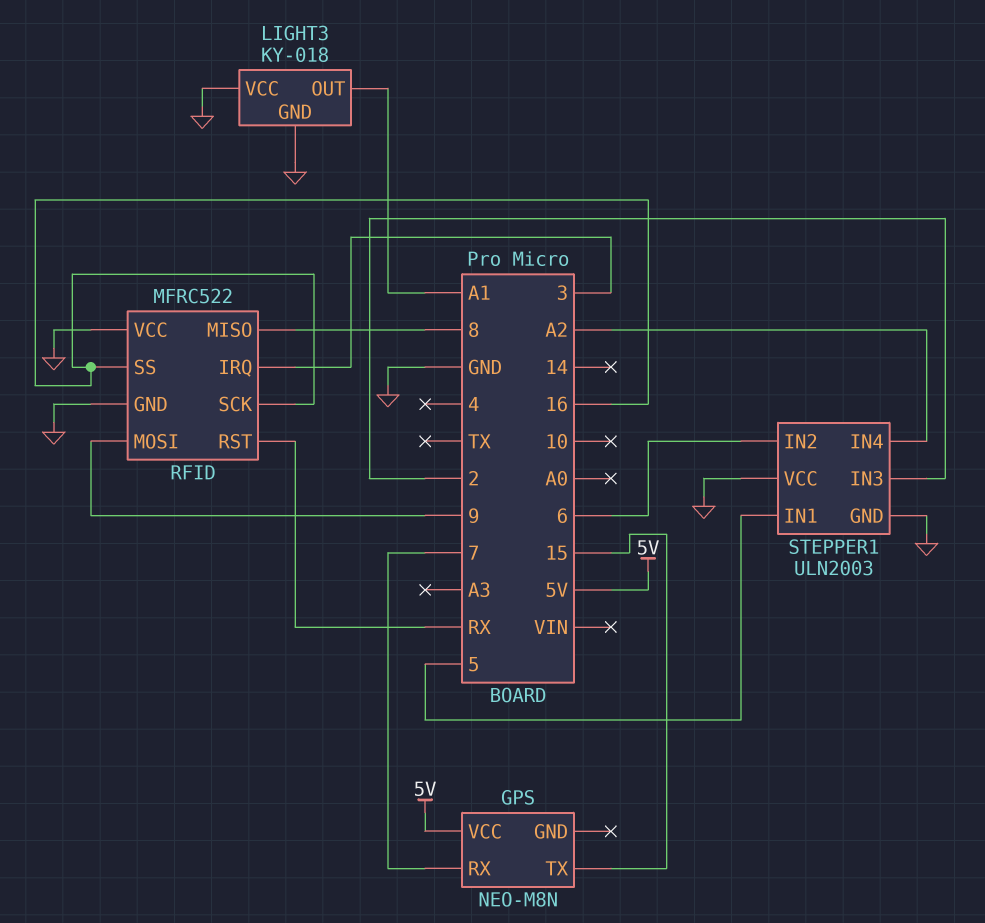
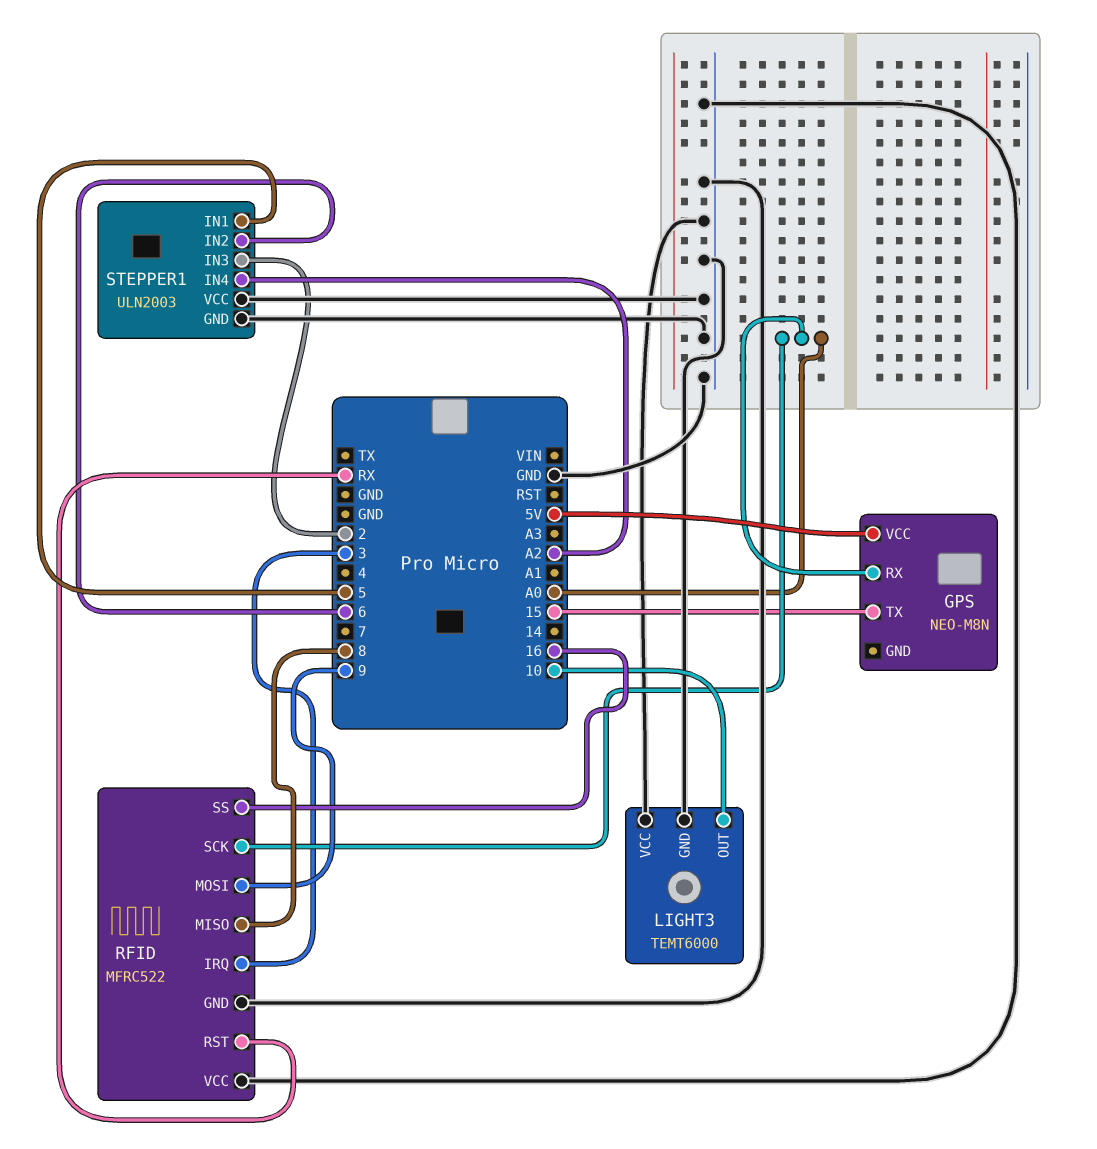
GPS pin RX: 7 -> A0
LIGHT3: KY-018 -> TEMT6000
LIGHT3 pin OUT: A1 -> 10
RFID pin SCK: 16 -> A0

